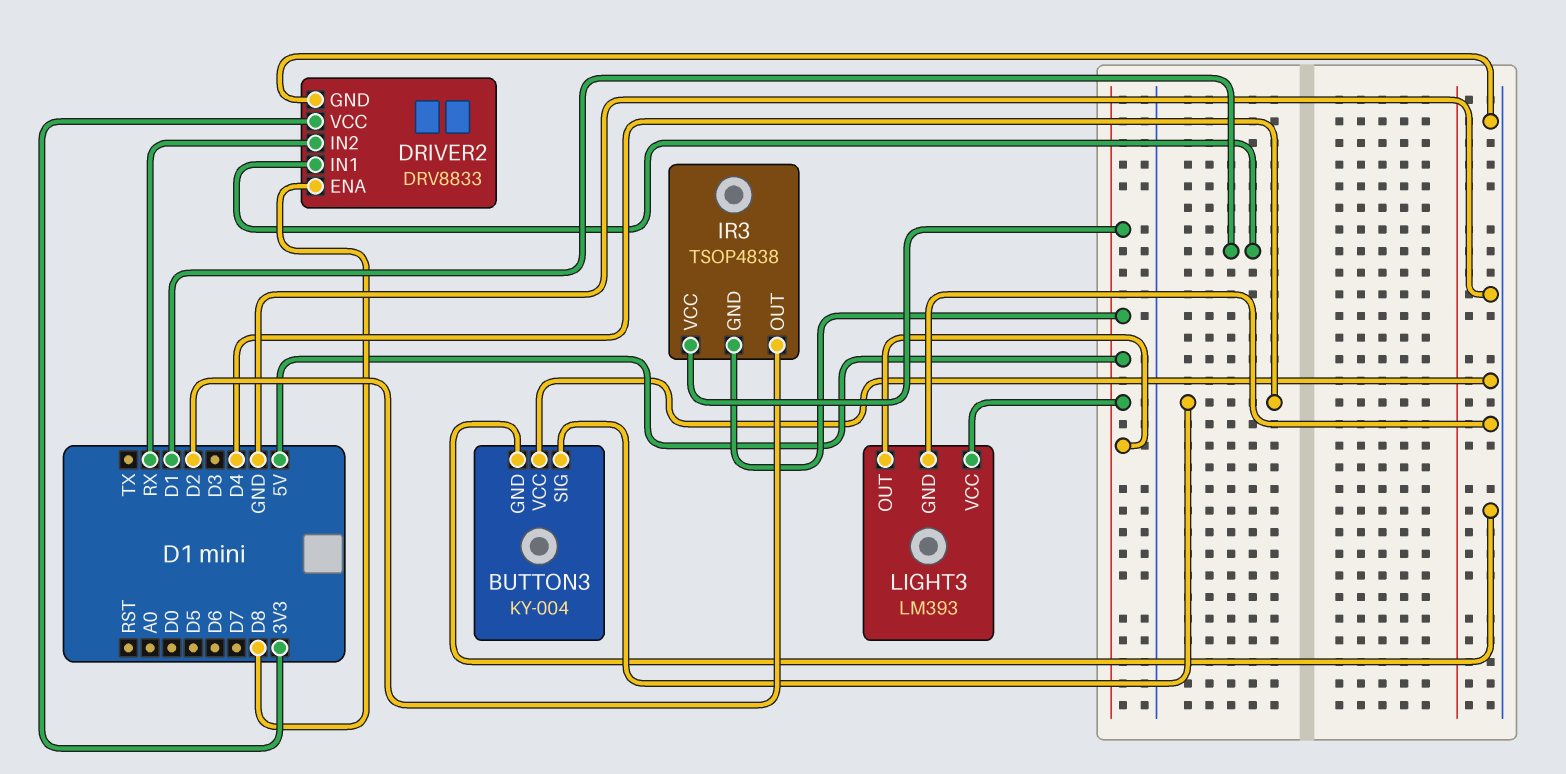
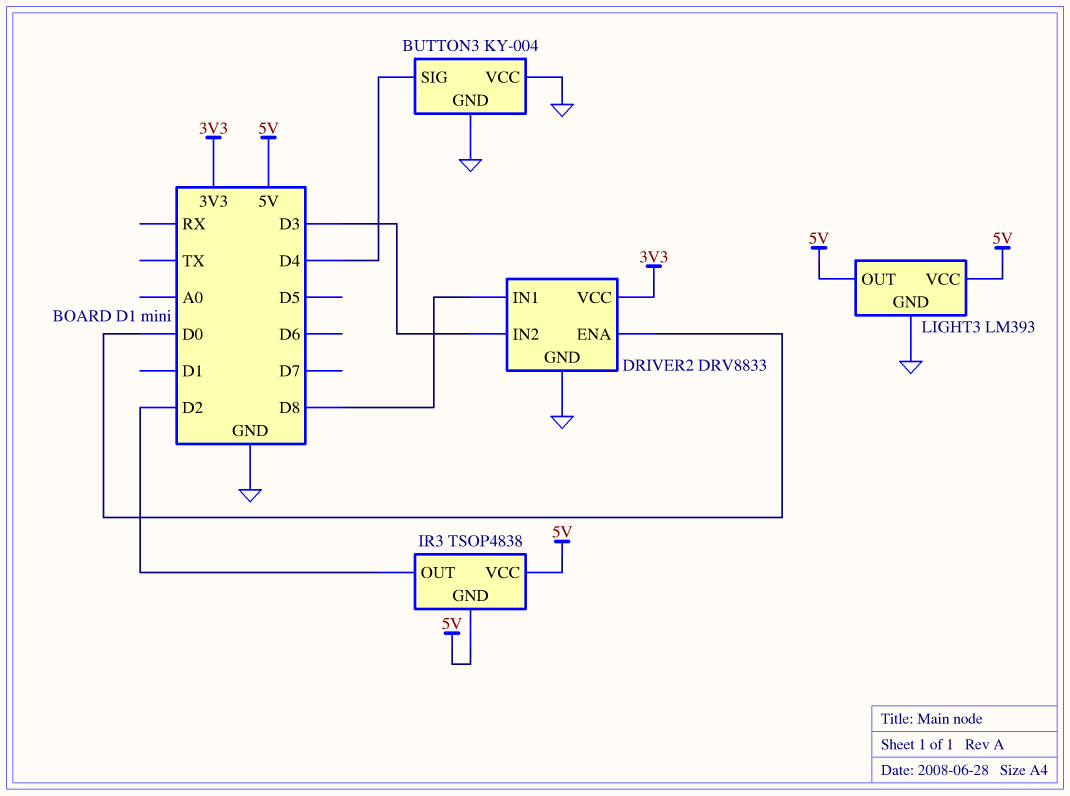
DRIVER2 pin ENA: D8 -> D0
DRIVER2 pin IN1: D1 -> D8
DRIVER2 pin IN2: RX -> D3

